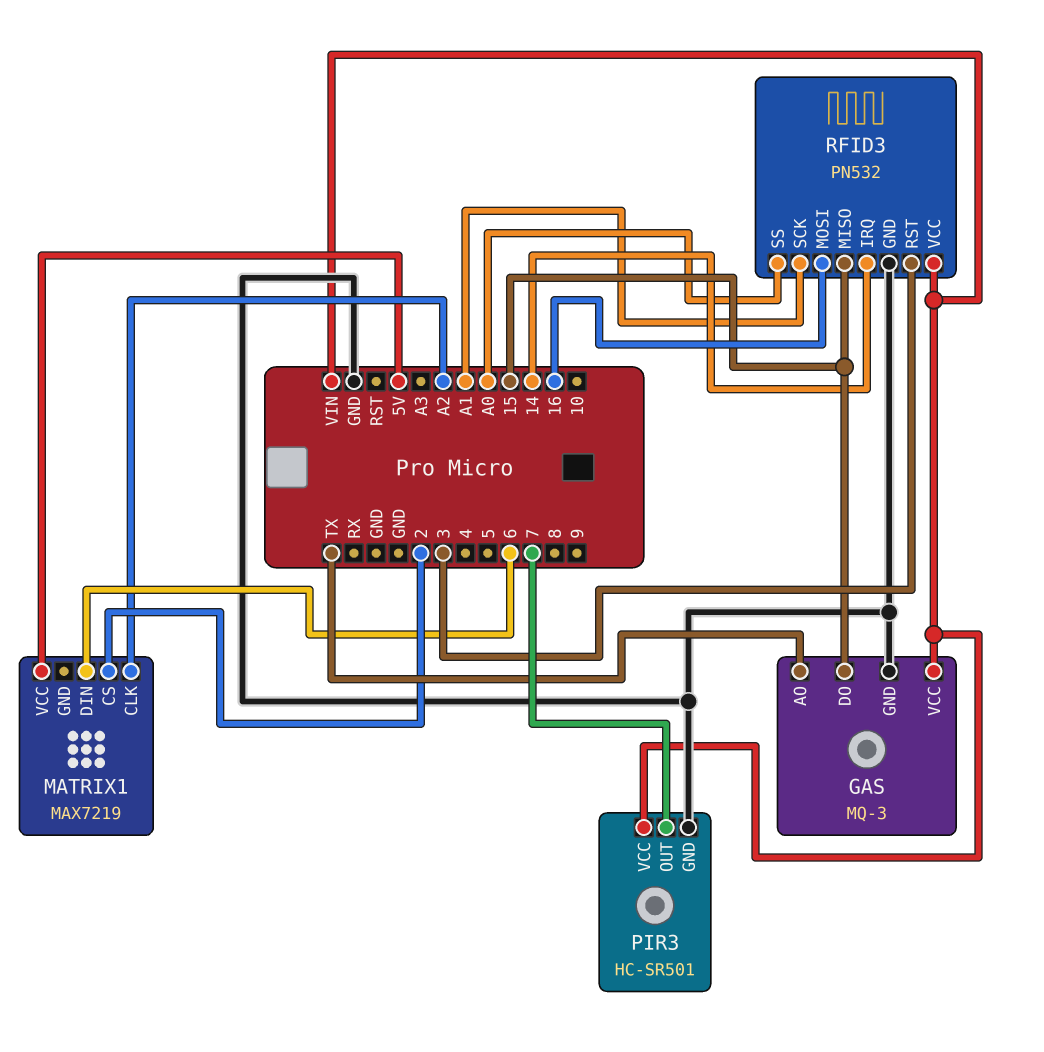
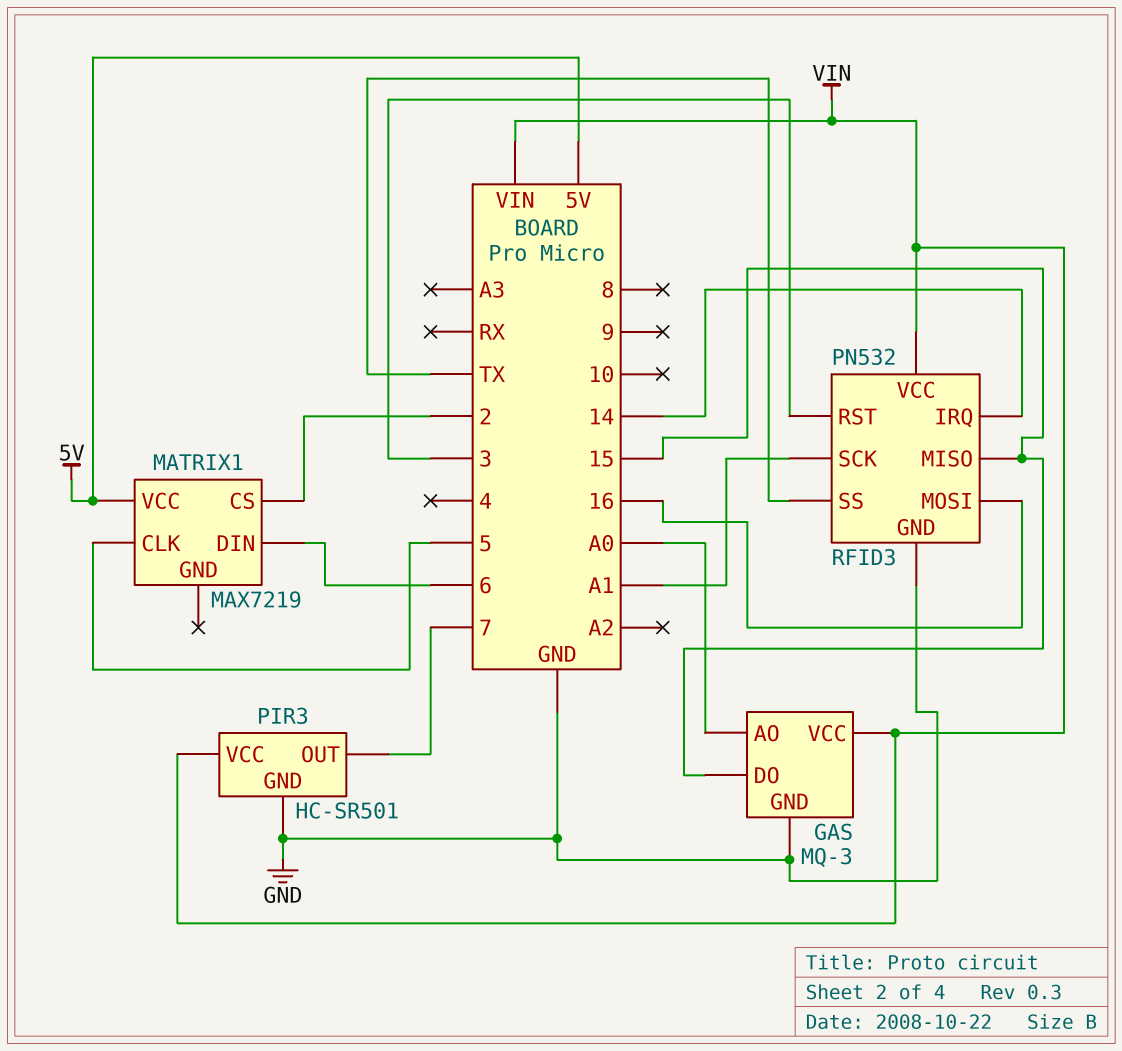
GAS pin AO: TX -> A0
MATRIX1 pin CLK: A2 -> 5
RFID3 pin SS: A0 -> TX

